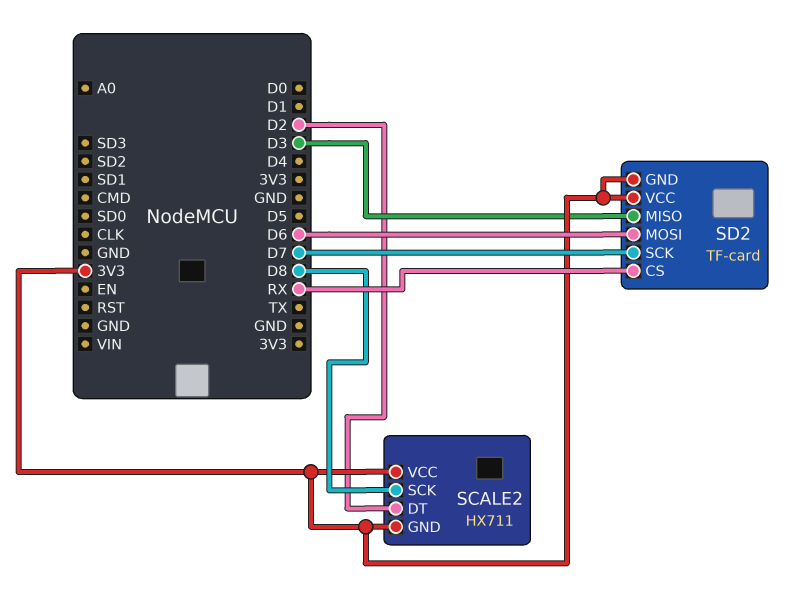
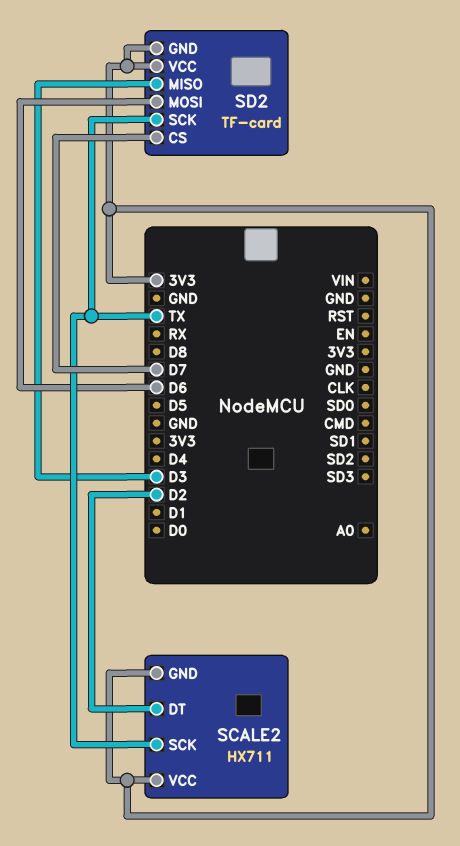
SCALE2 pin SCK: D8 -> TX
SD2 pin CS: RX -> D7
SD2 pin SCK: D7 -> TX

